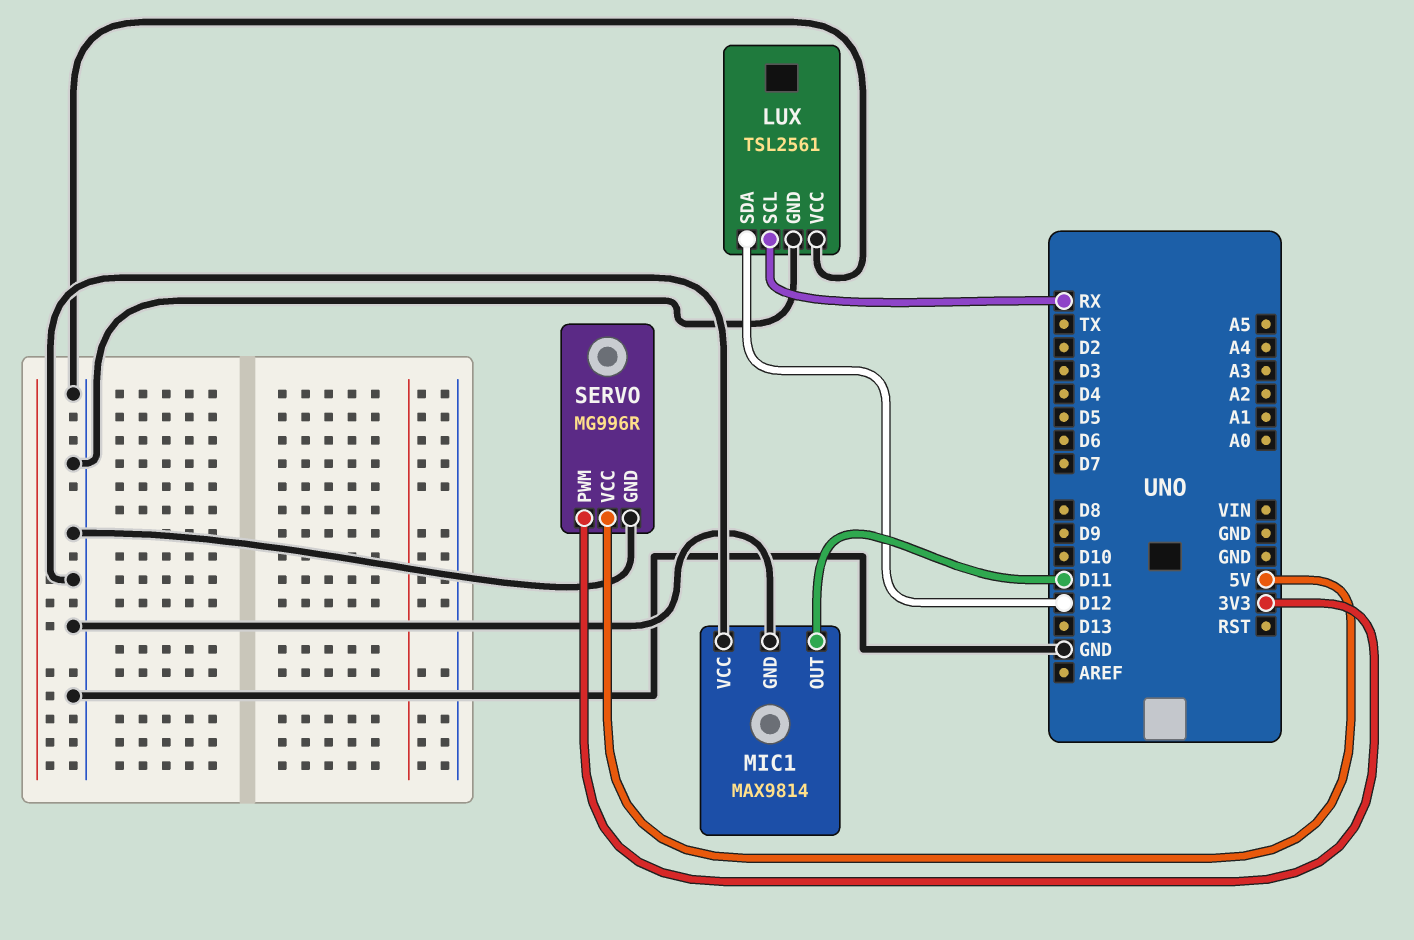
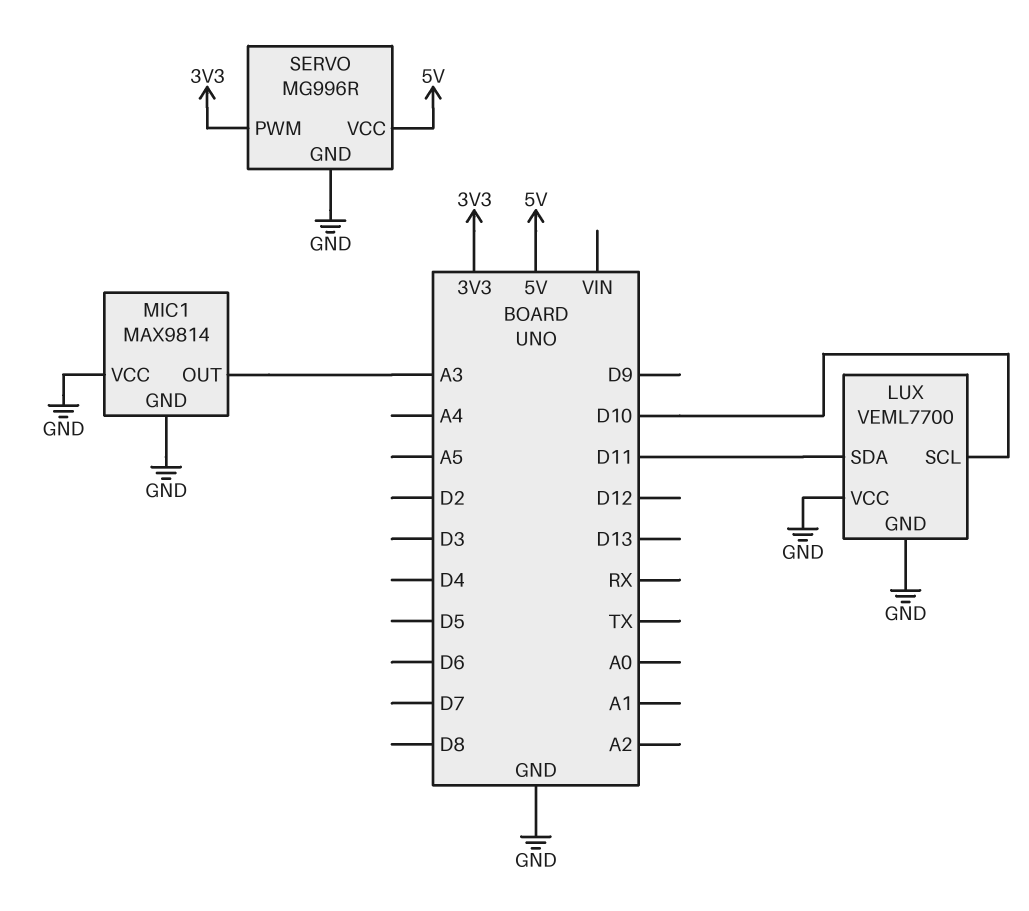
LUX: TSL2561 -> VEML7700
LUX pin SCL: RX -> D10
LUX pin SDA: D12 -> D11
MIC1 pin OUT: D11 -> A3

